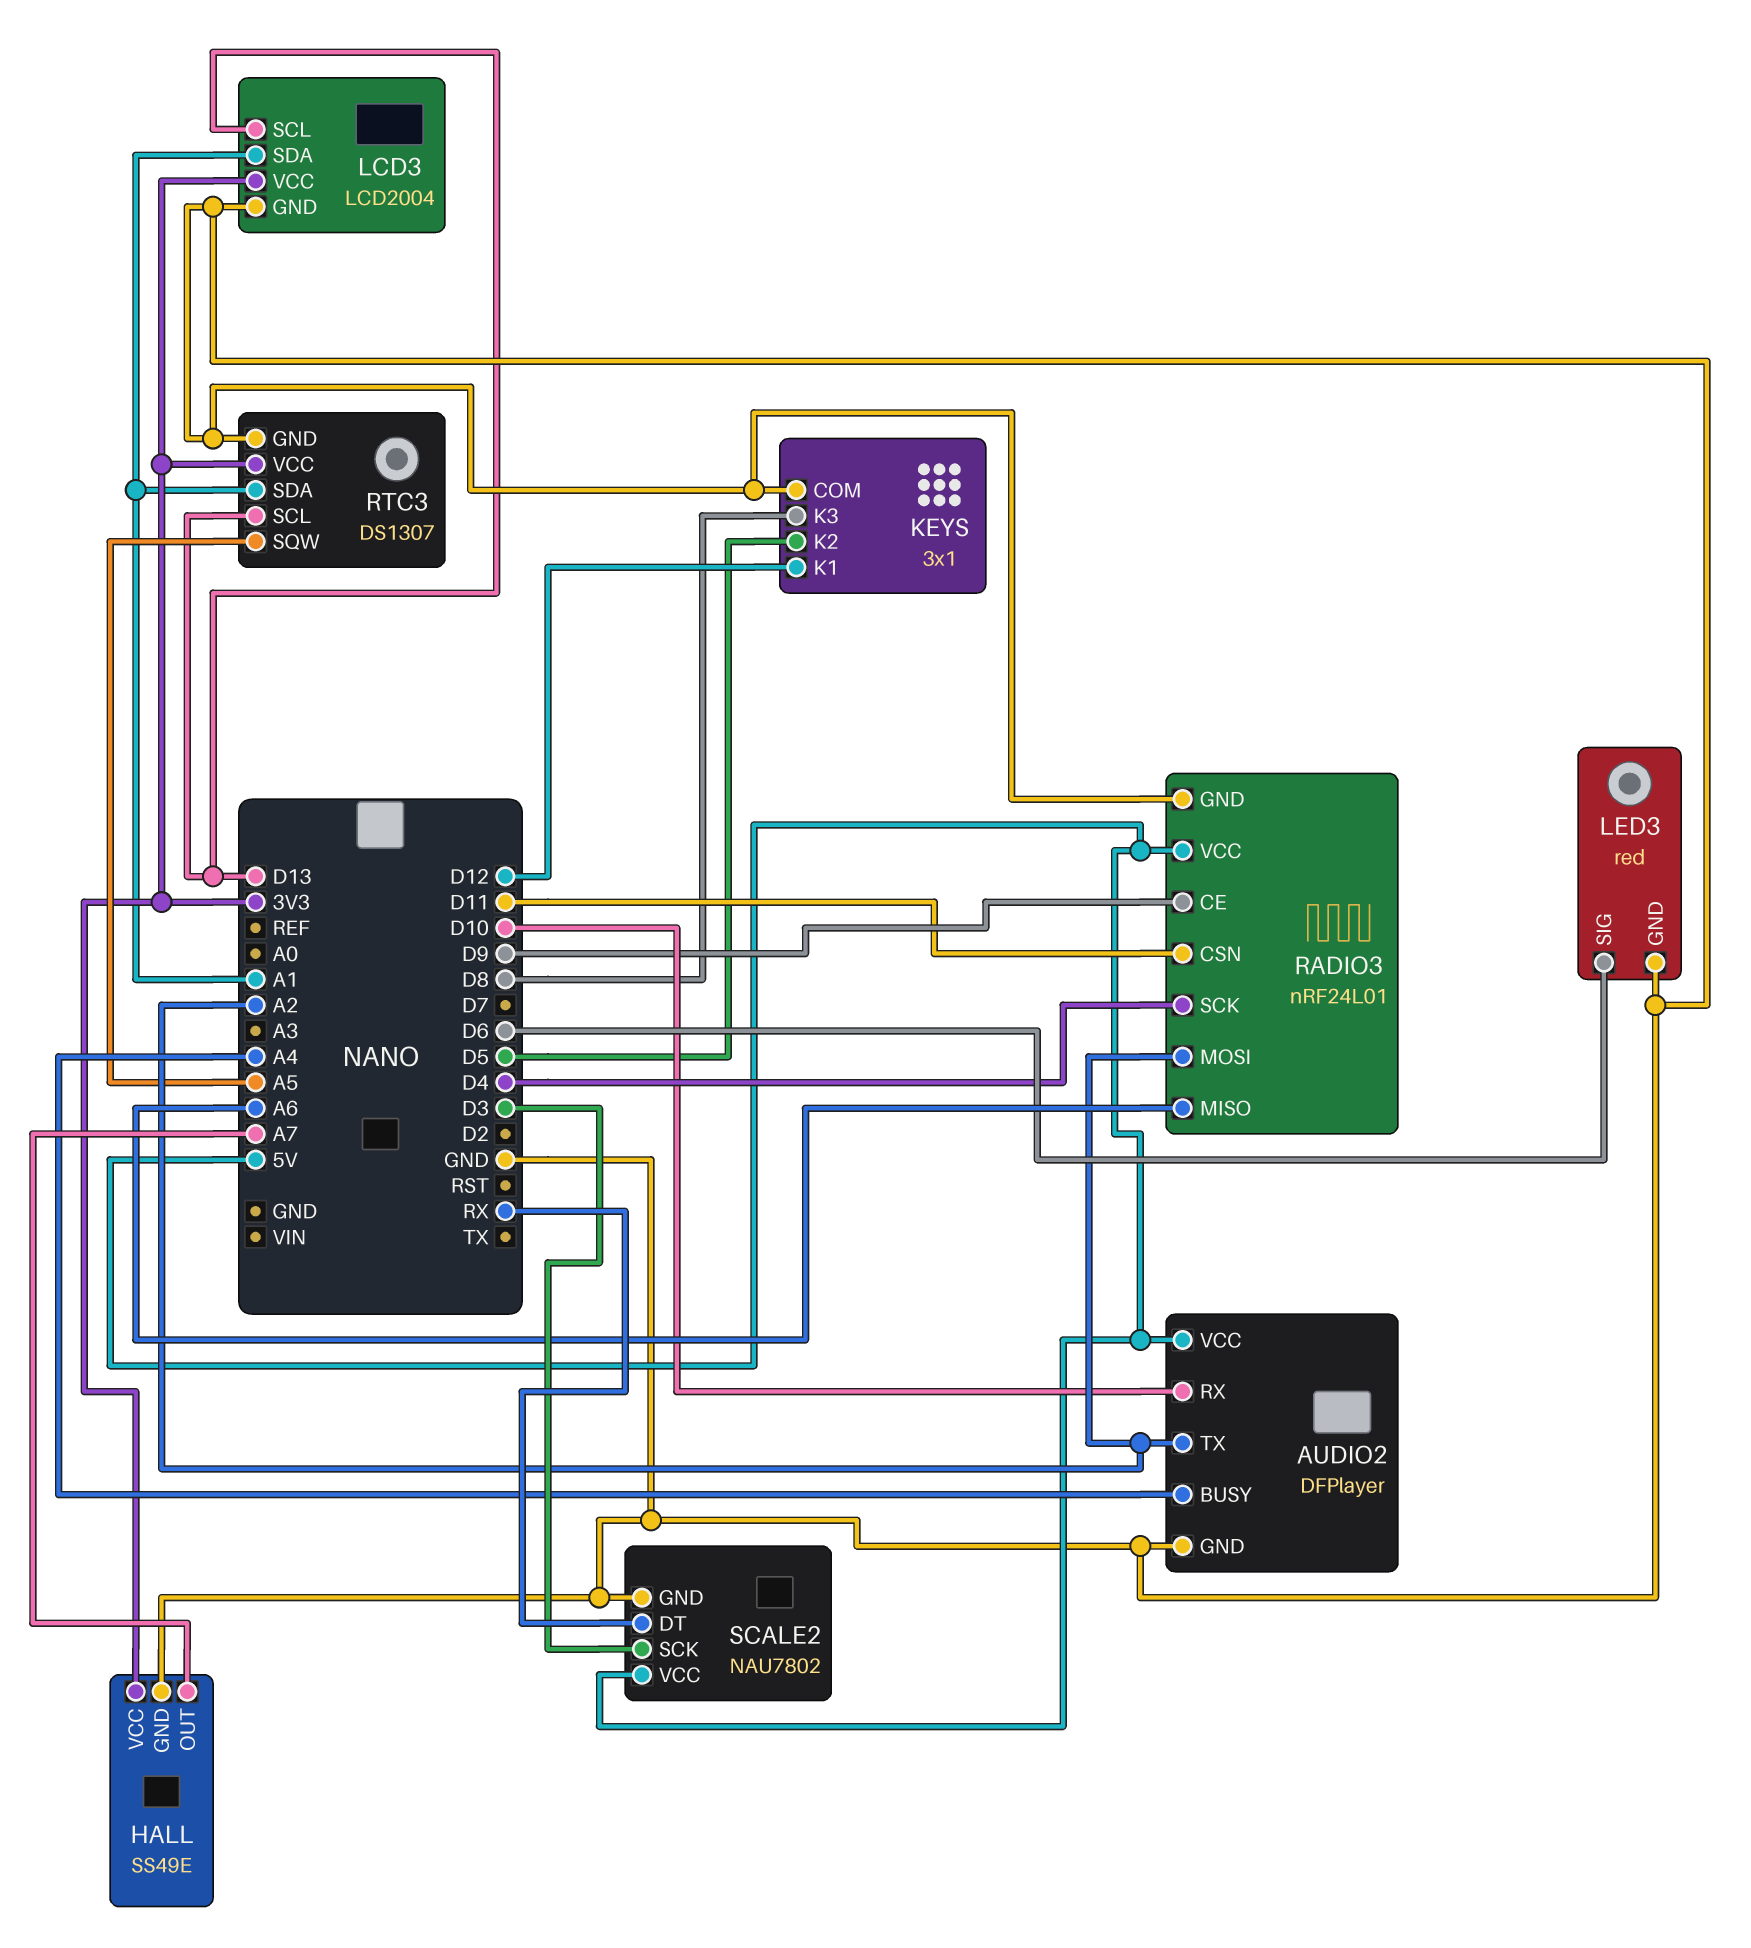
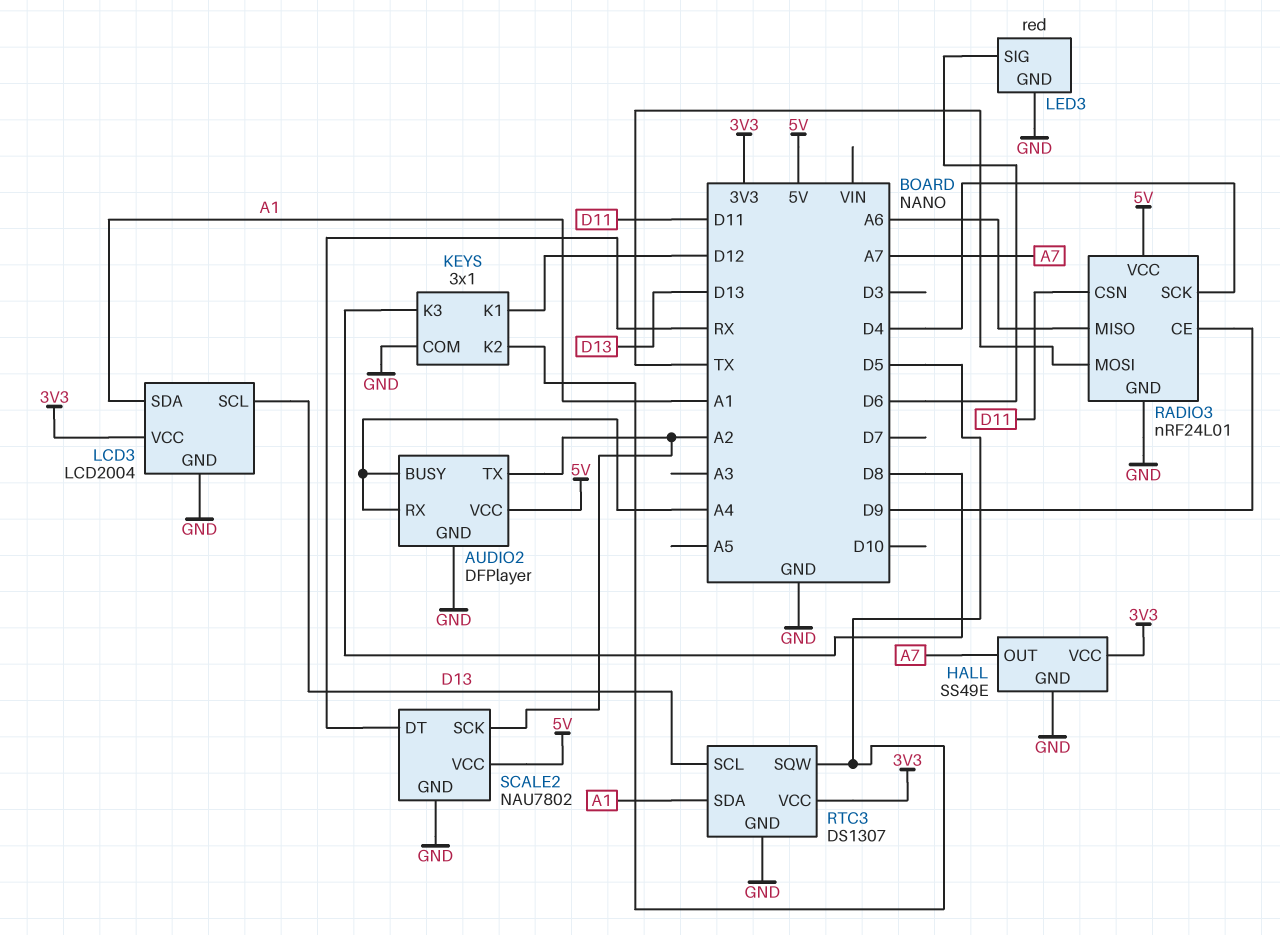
AUDIO2 pin RX: D10 -> A4
RADIO3 pin MOSI: A2 -> TX
RTC3 pin SQW: A5 -> D5
SCALE2 pin SCK: D3 -> A2

